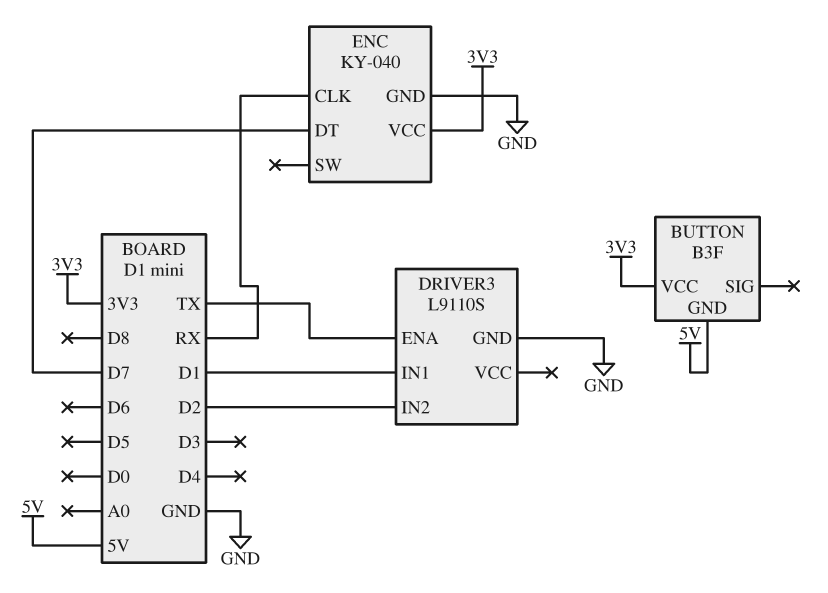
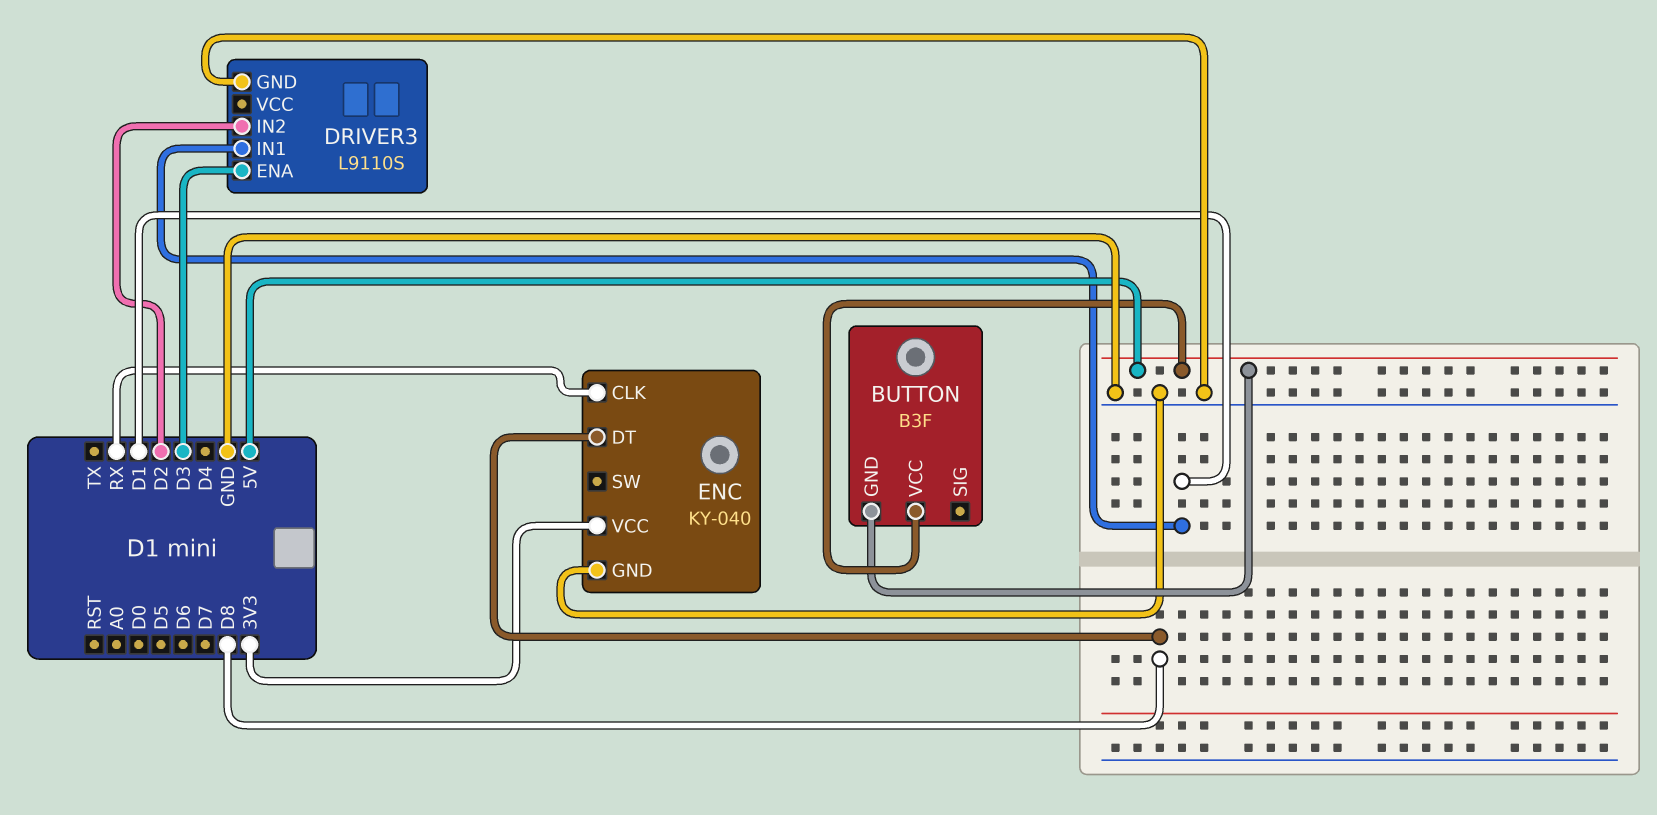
BUTTON pin VCC: 3V3 -> 5V
DRIVER3 pin ENA: TX -> D3
ENC pin DT: D7 -> D8

